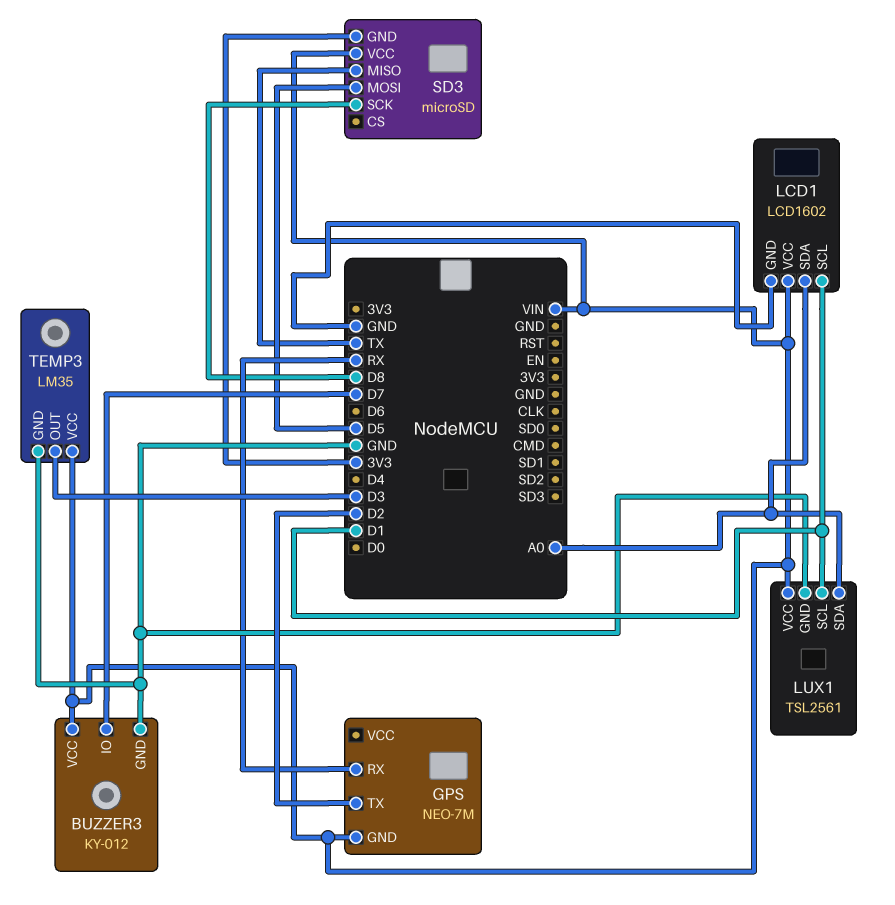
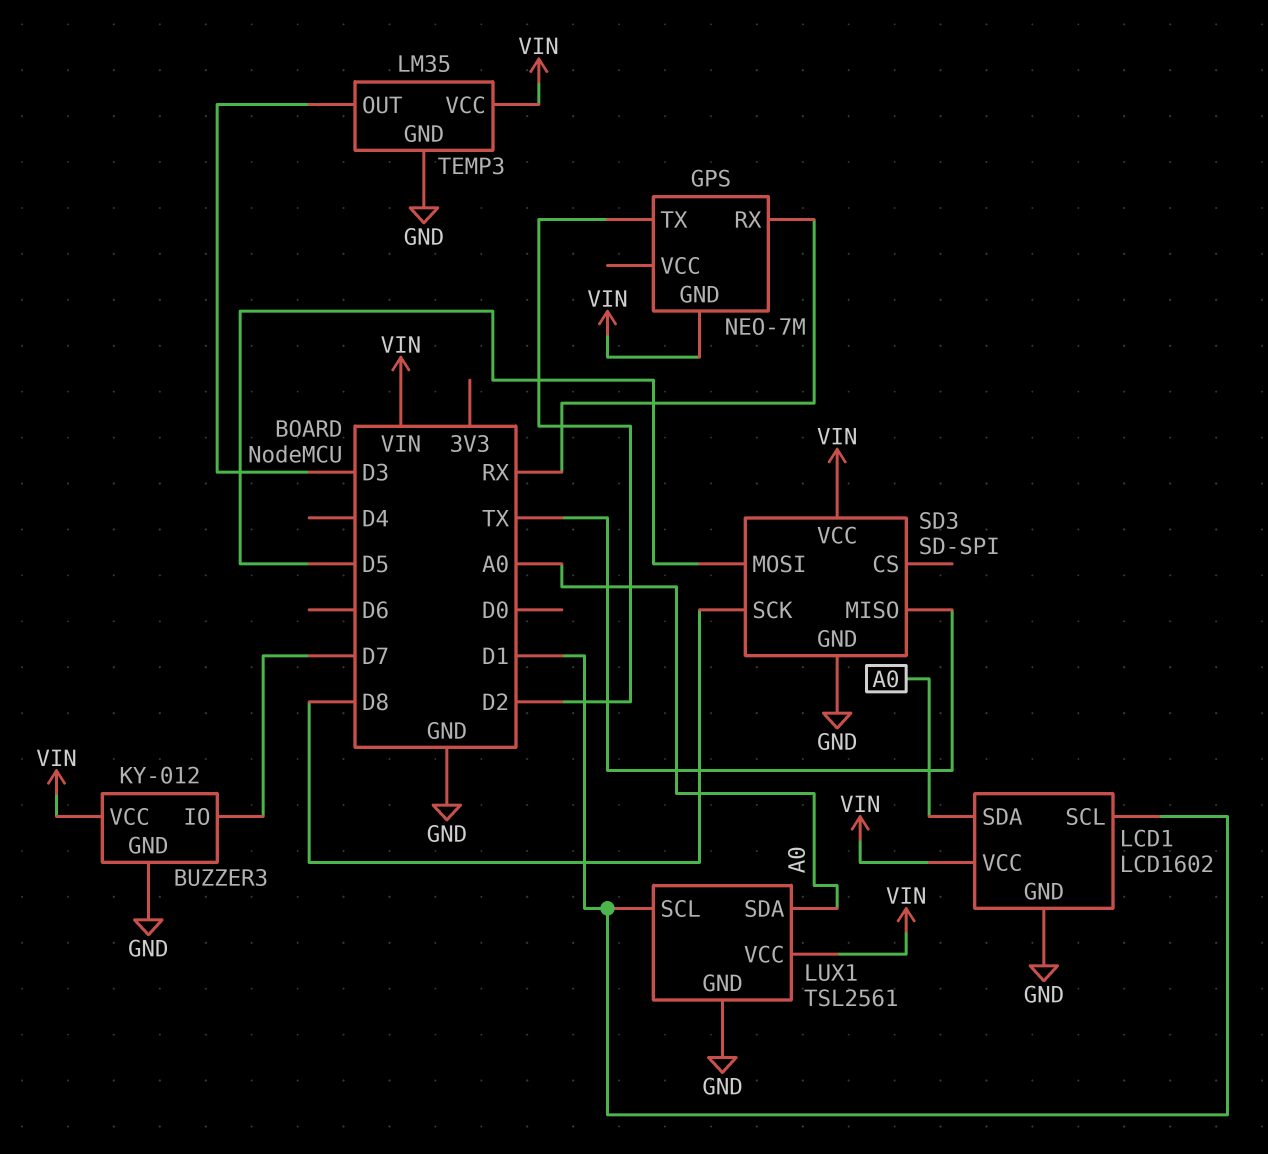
SD3: microSD -> SD-SPI
SD3 pin GND: 3V3 -> GND

